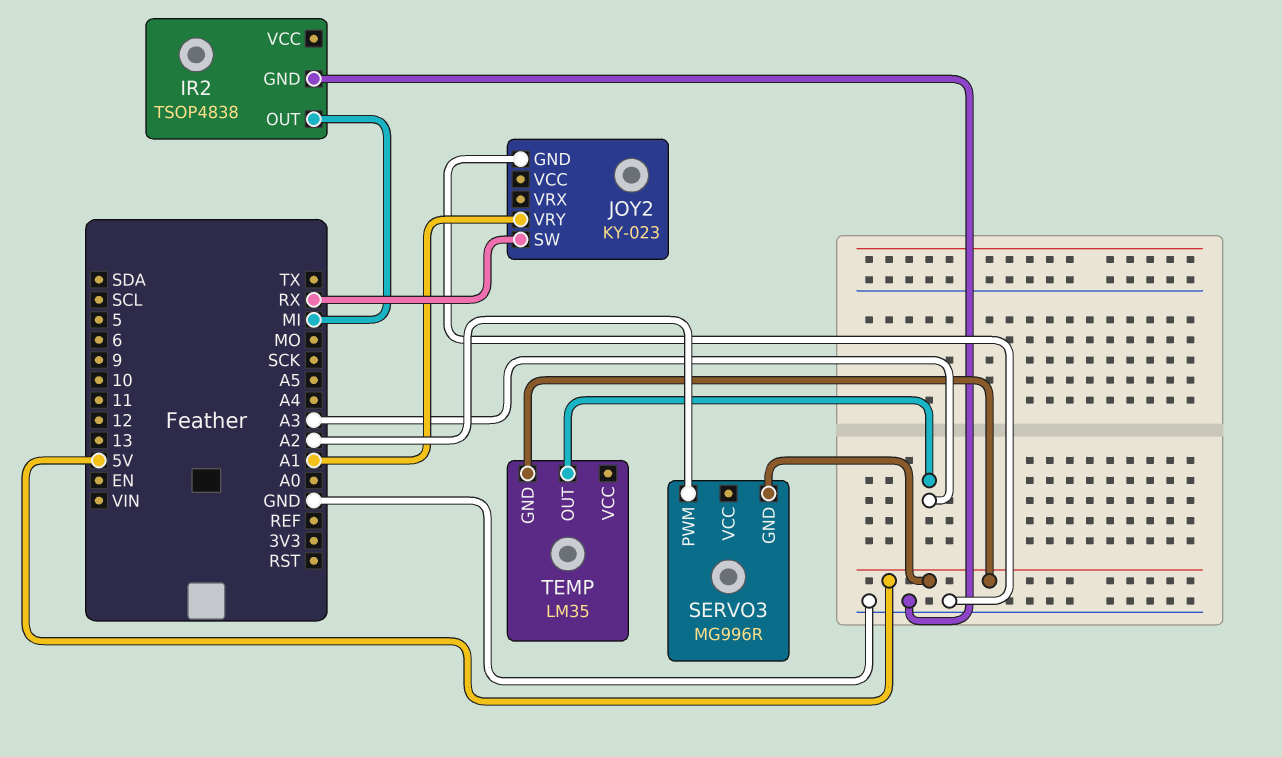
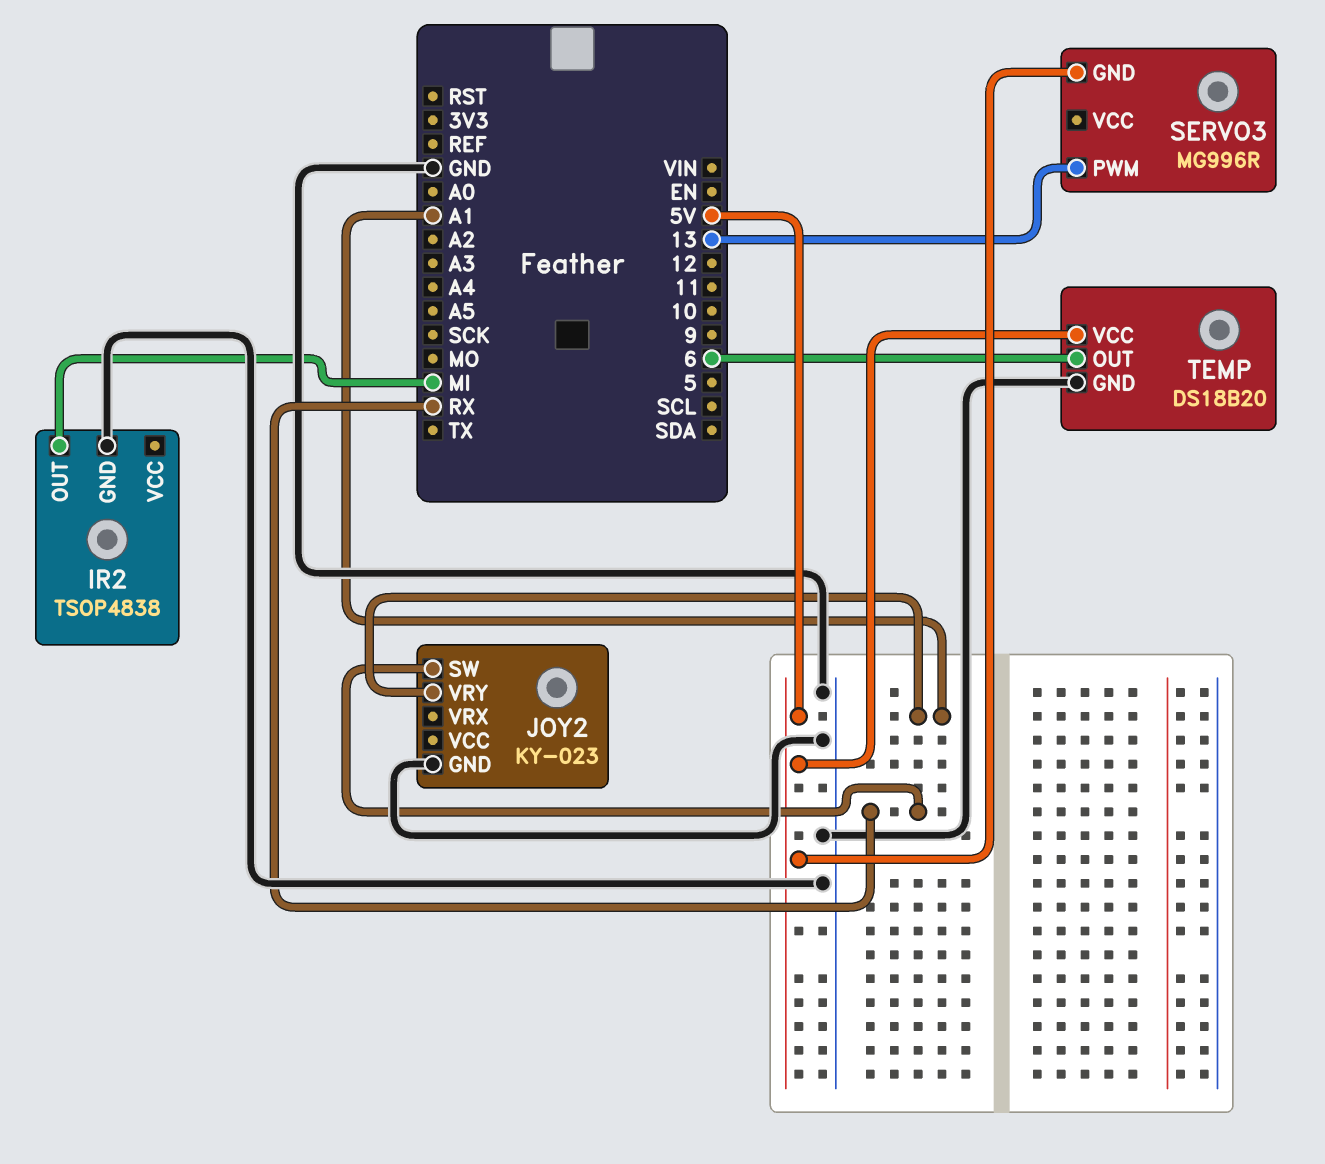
SERVO3 pin PWM: A2 -> 13
TEMP: LM35 -> DS18B20
TEMP pin GND: 5V -> GND
TEMP pin OUT: A3 -> 6
TEMP pin VCC: none -> 5V

